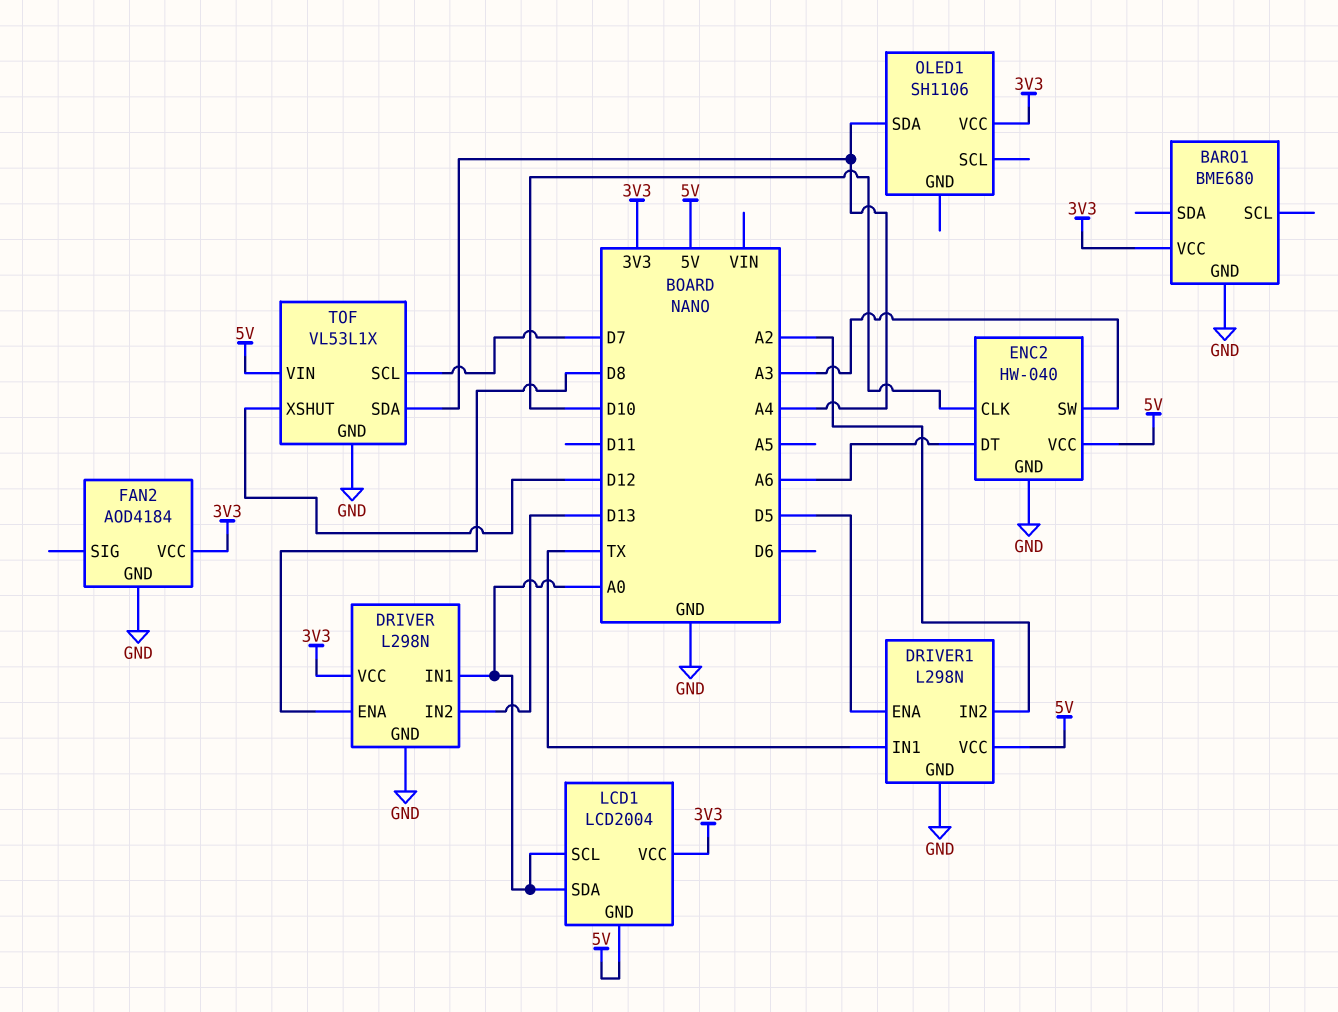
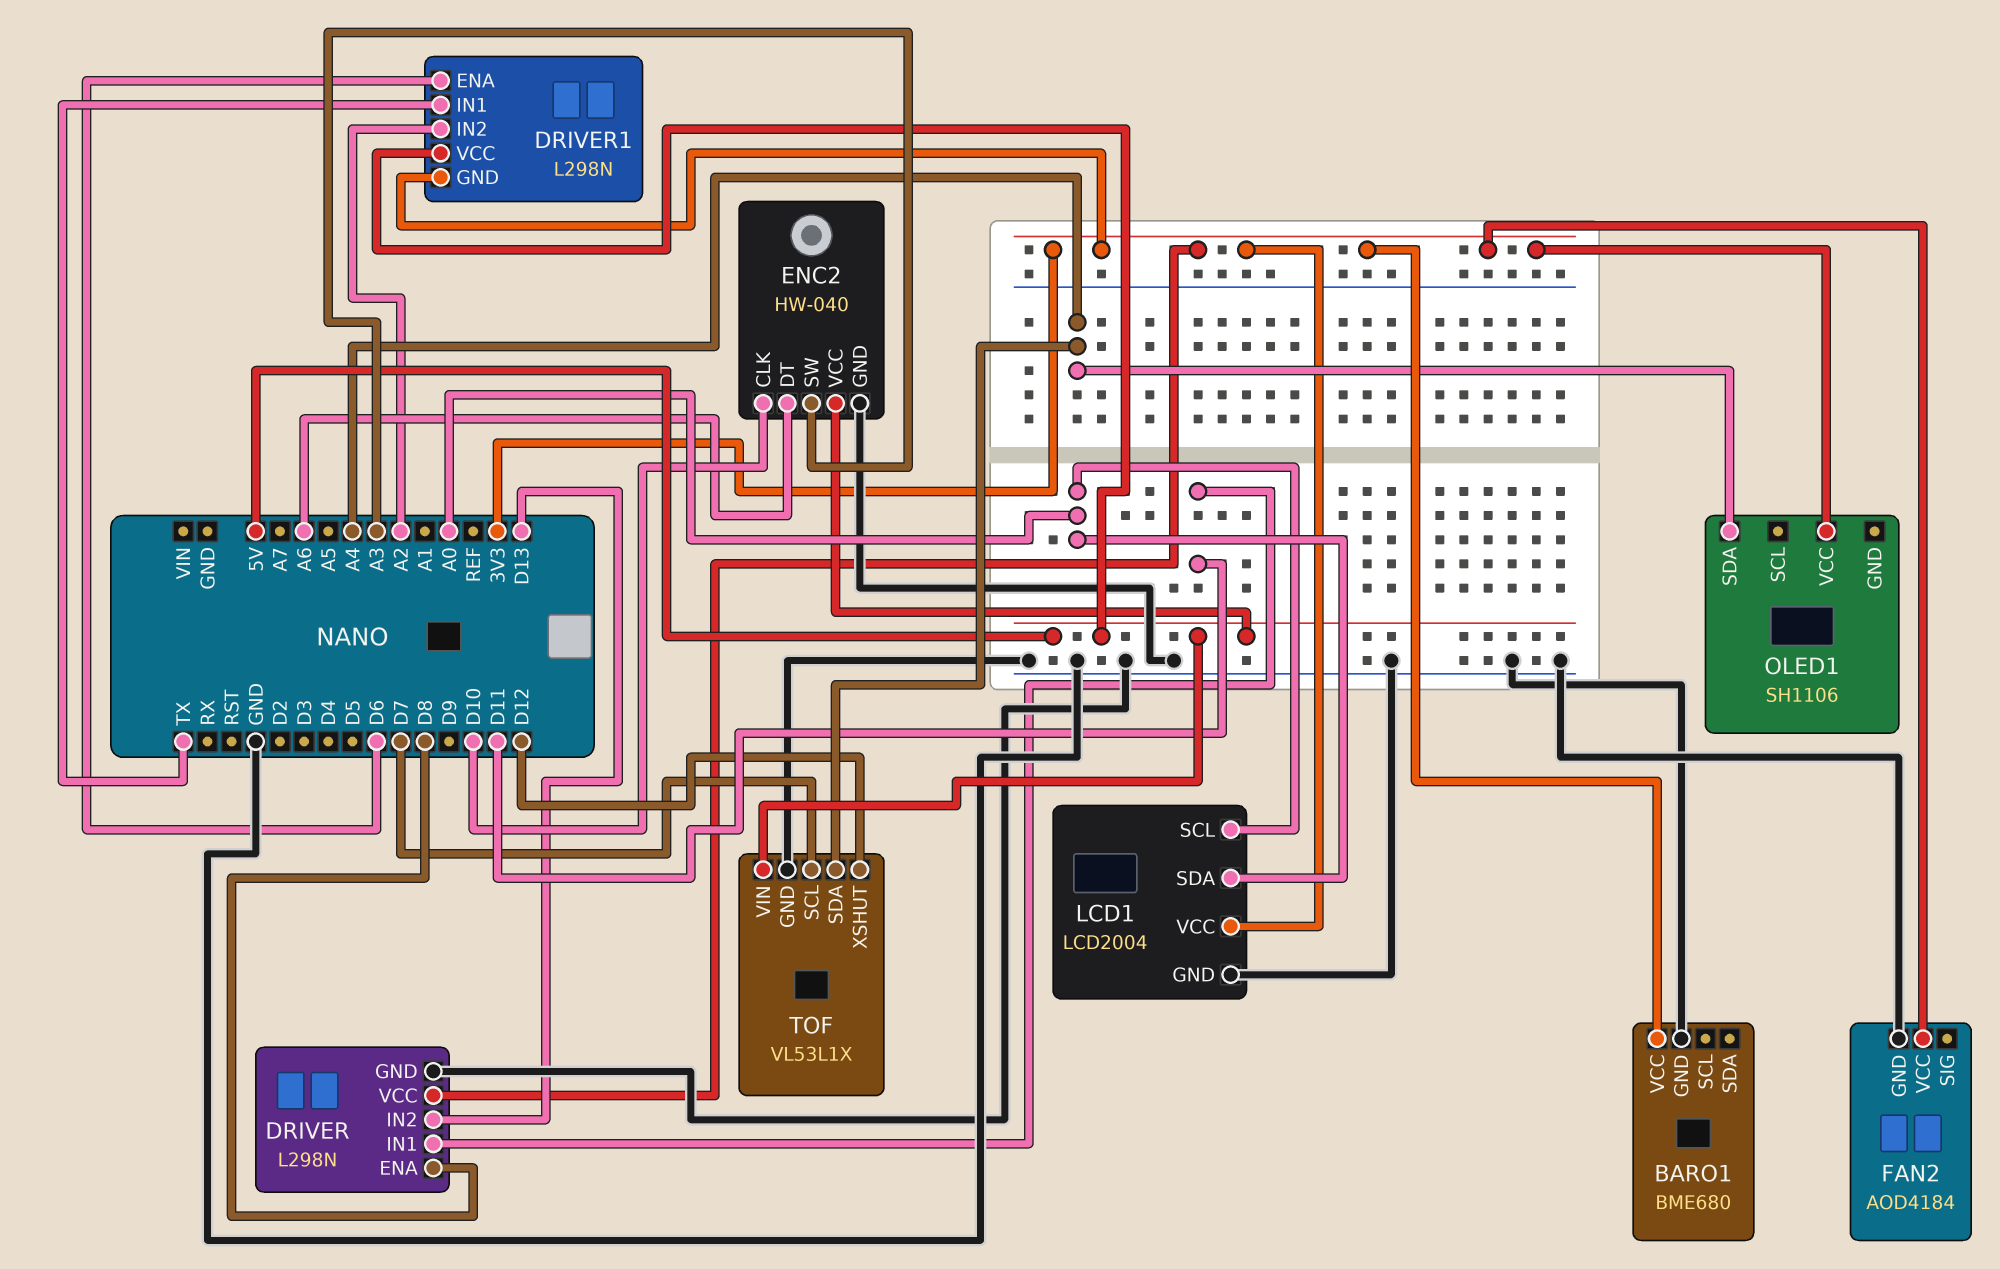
DRIVER pin IN1: A0 -> D11
DRIVER1 pin ENA: D5 -> D6
DRIVER1 pin GND: GND -> 3V3
LCD1 pin GND: 5V -> GND

